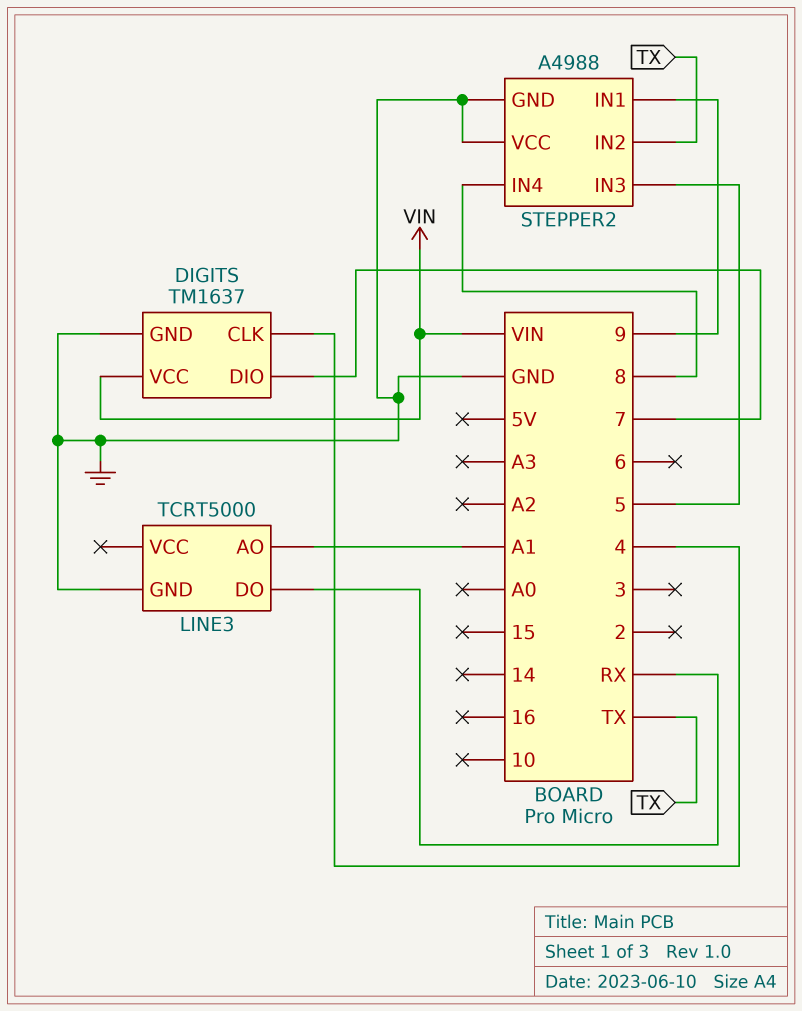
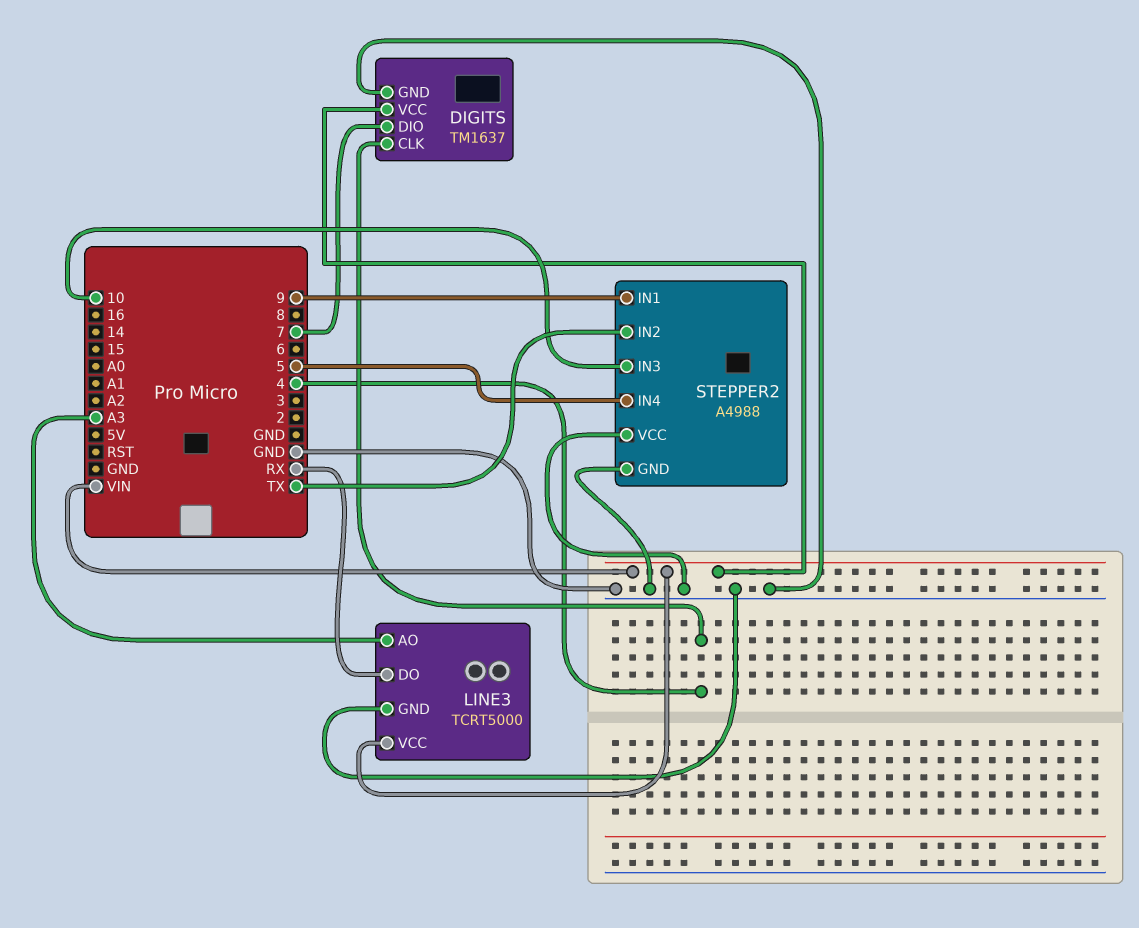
LINE3 pin AO: A1 -> A3
LINE3 pin VCC: none -> VIN
STEPPER2 pin IN3: 5 -> 10
STEPPER2 pin IN4: 8 -> 5

